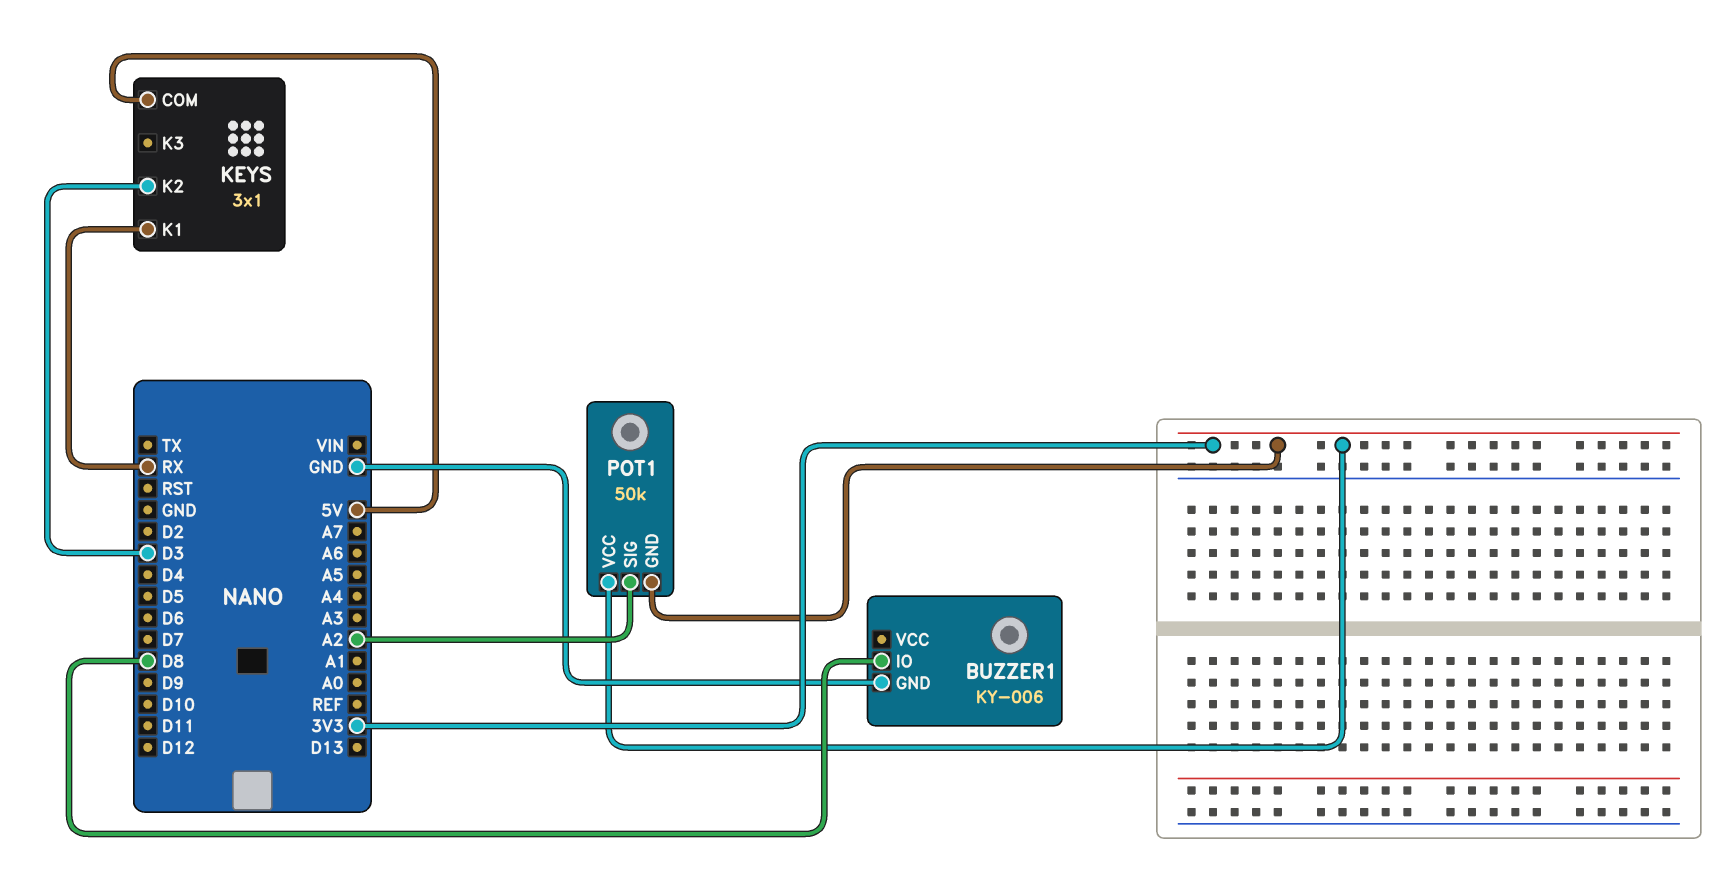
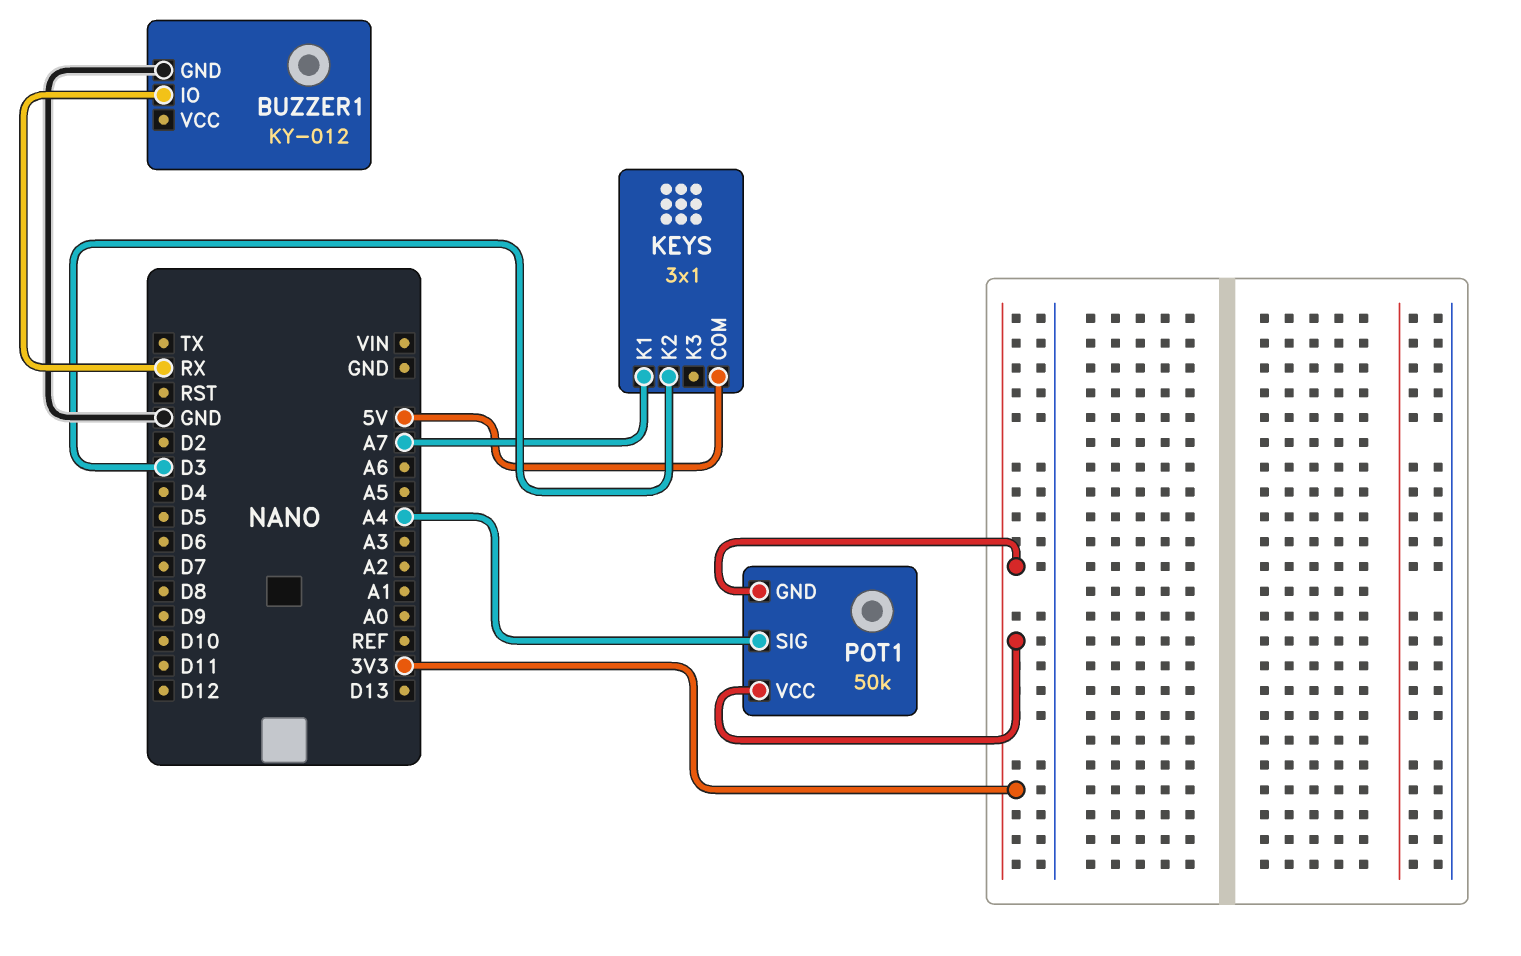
BUZZER1: KY-006 -> KY-012
BUZZER1 pin IO: D8 -> RX
KEYS pin K1: RX -> A7
POT1 pin SIG: A2 -> A4

